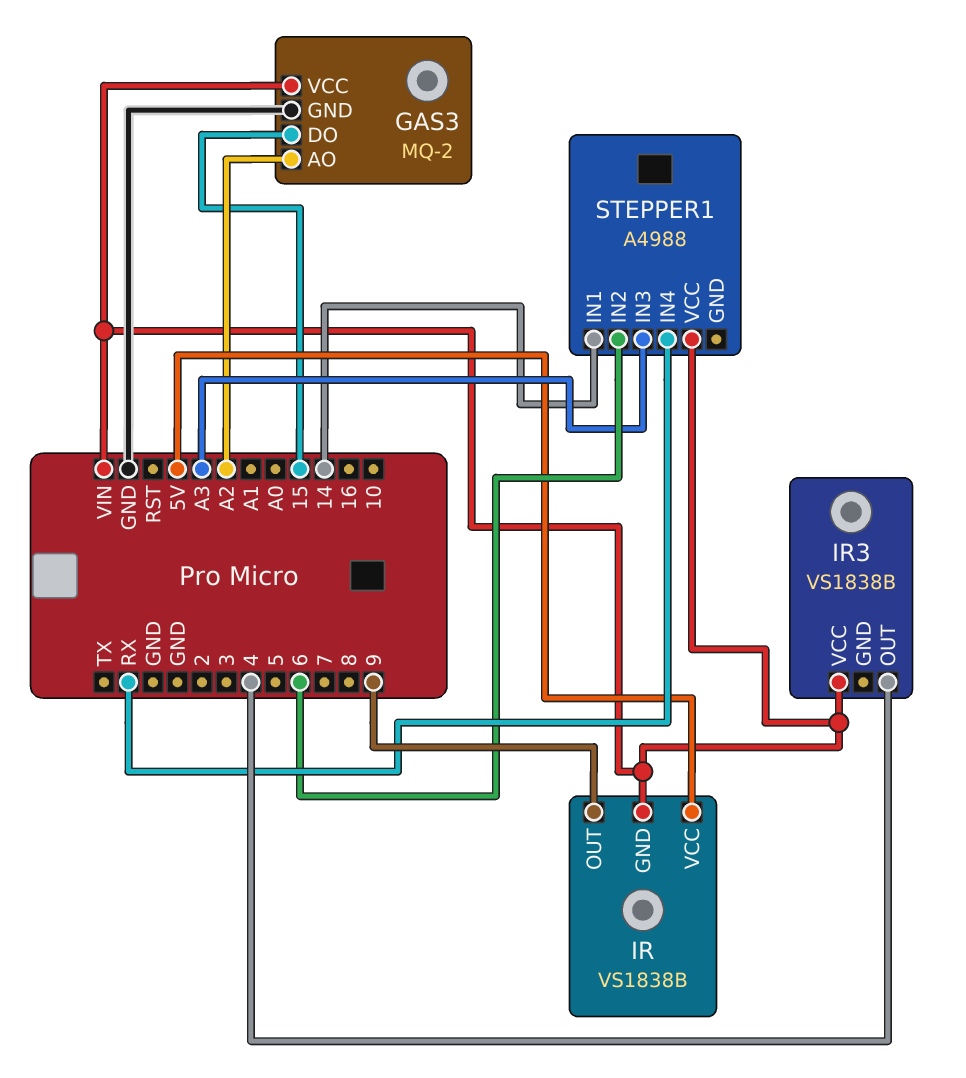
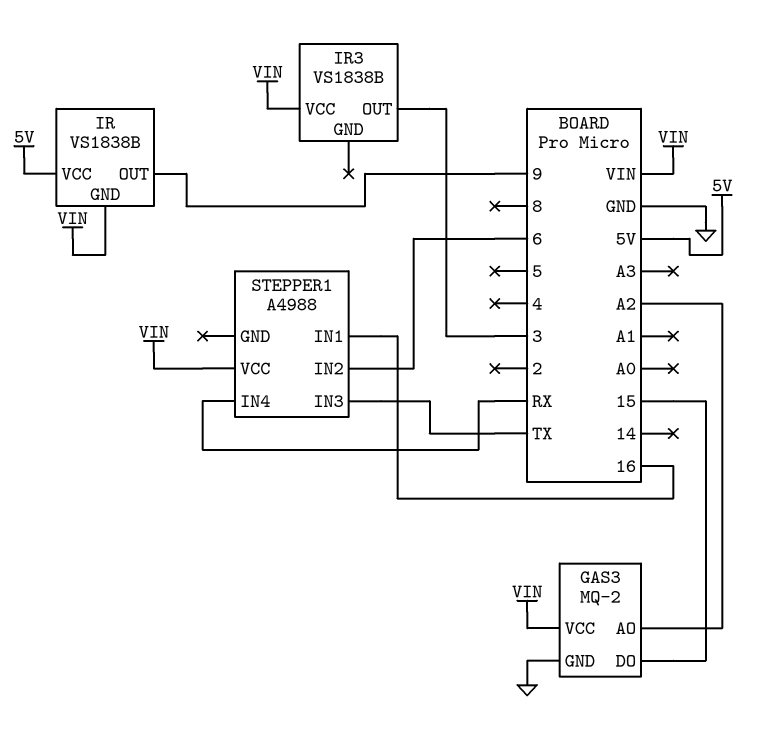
IR3 pin OUT: 4 -> 3
STEPPER1 pin IN1: 14 -> 16
STEPPER1 pin IN3: A3 -> TX

